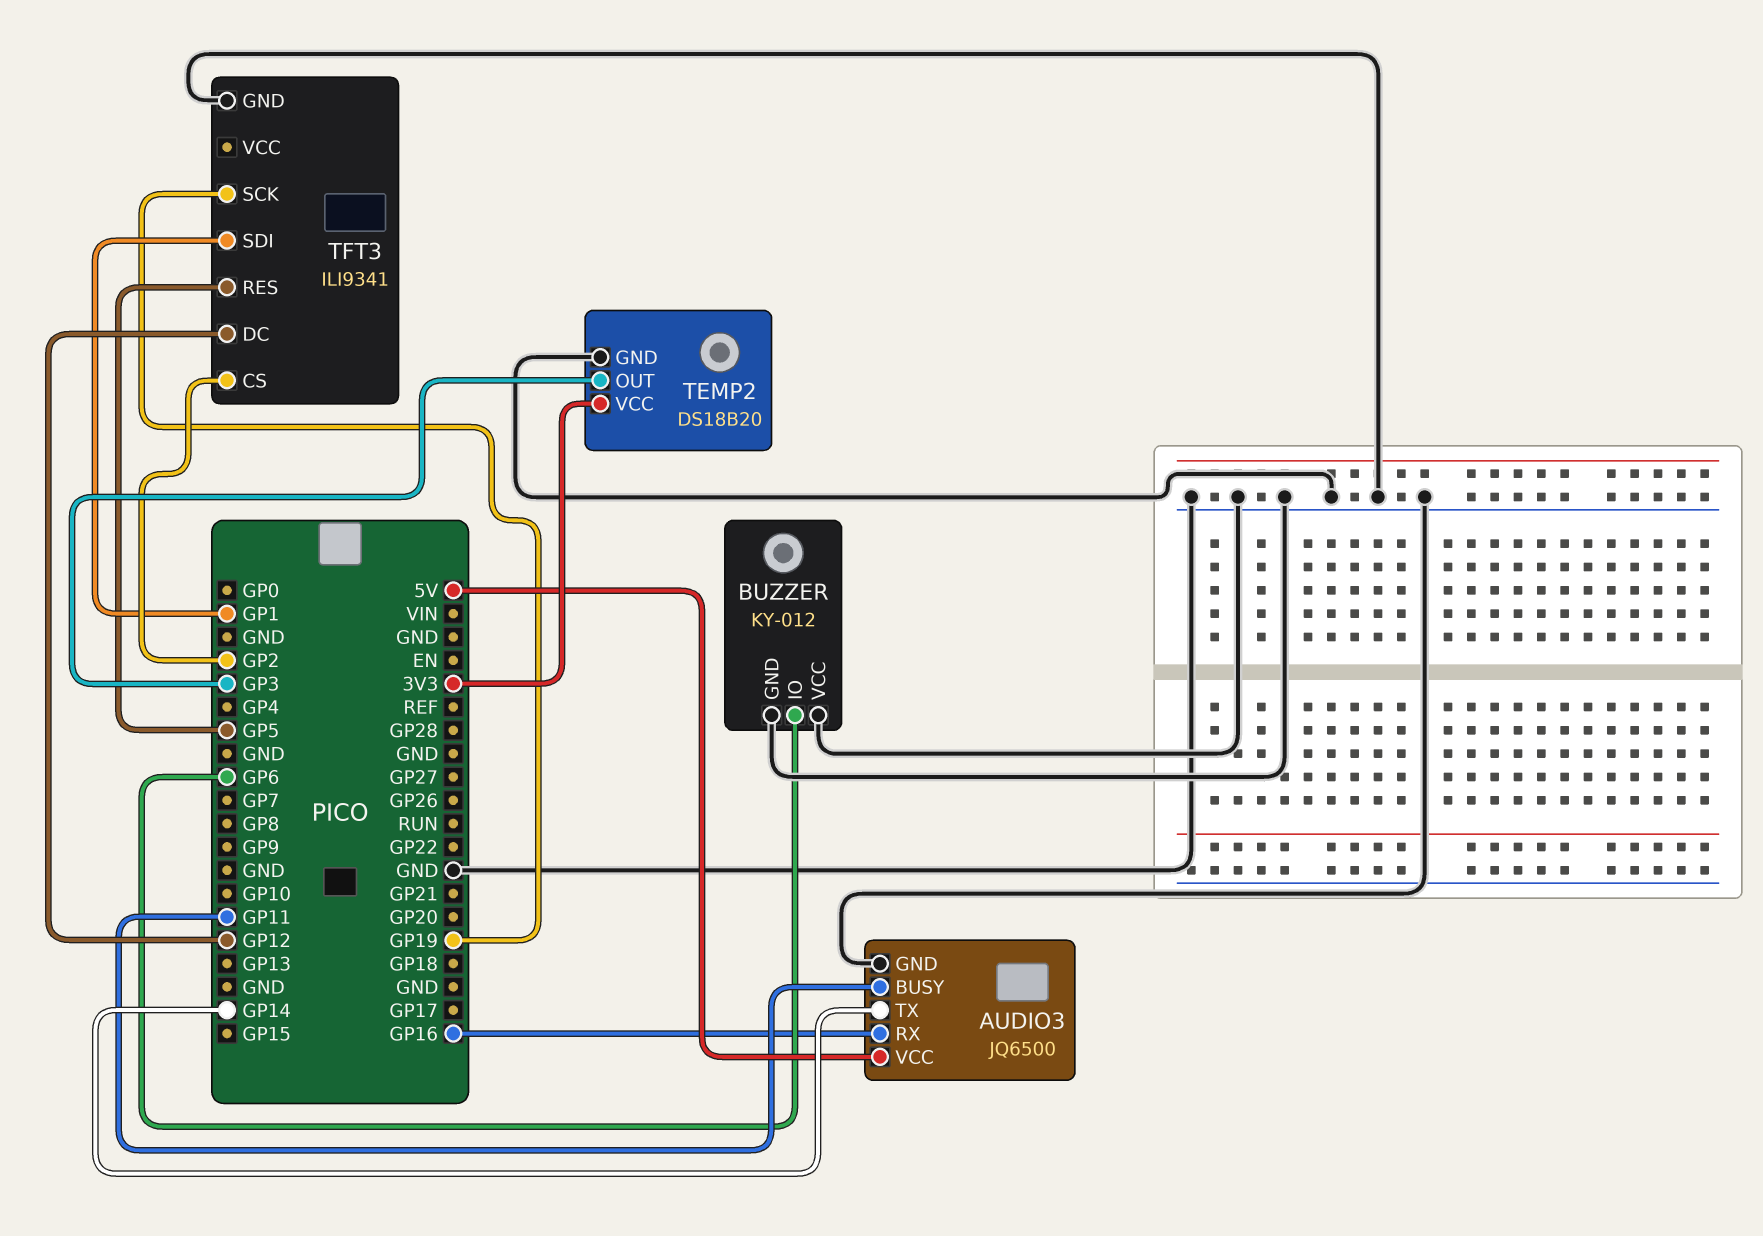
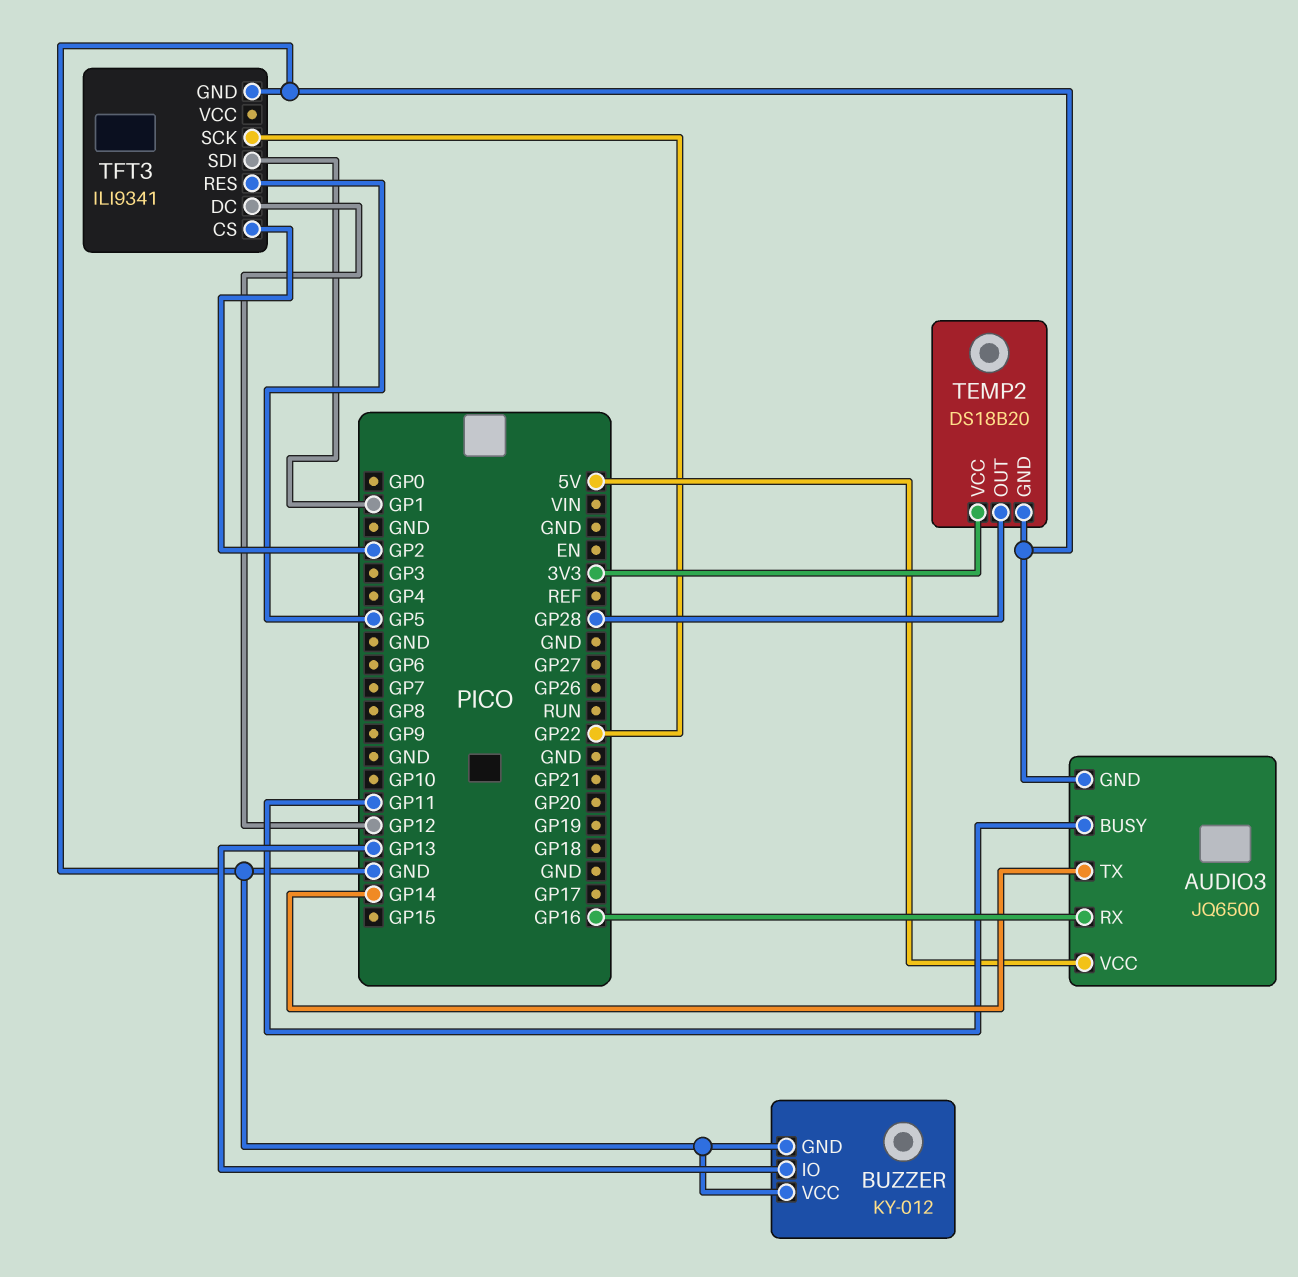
BUZZER pin IO: GP6 -> GP13
TEMP2 pin OUT: GP3 -> GP28
TFT3 pin SCK: GP19 -> GP22

